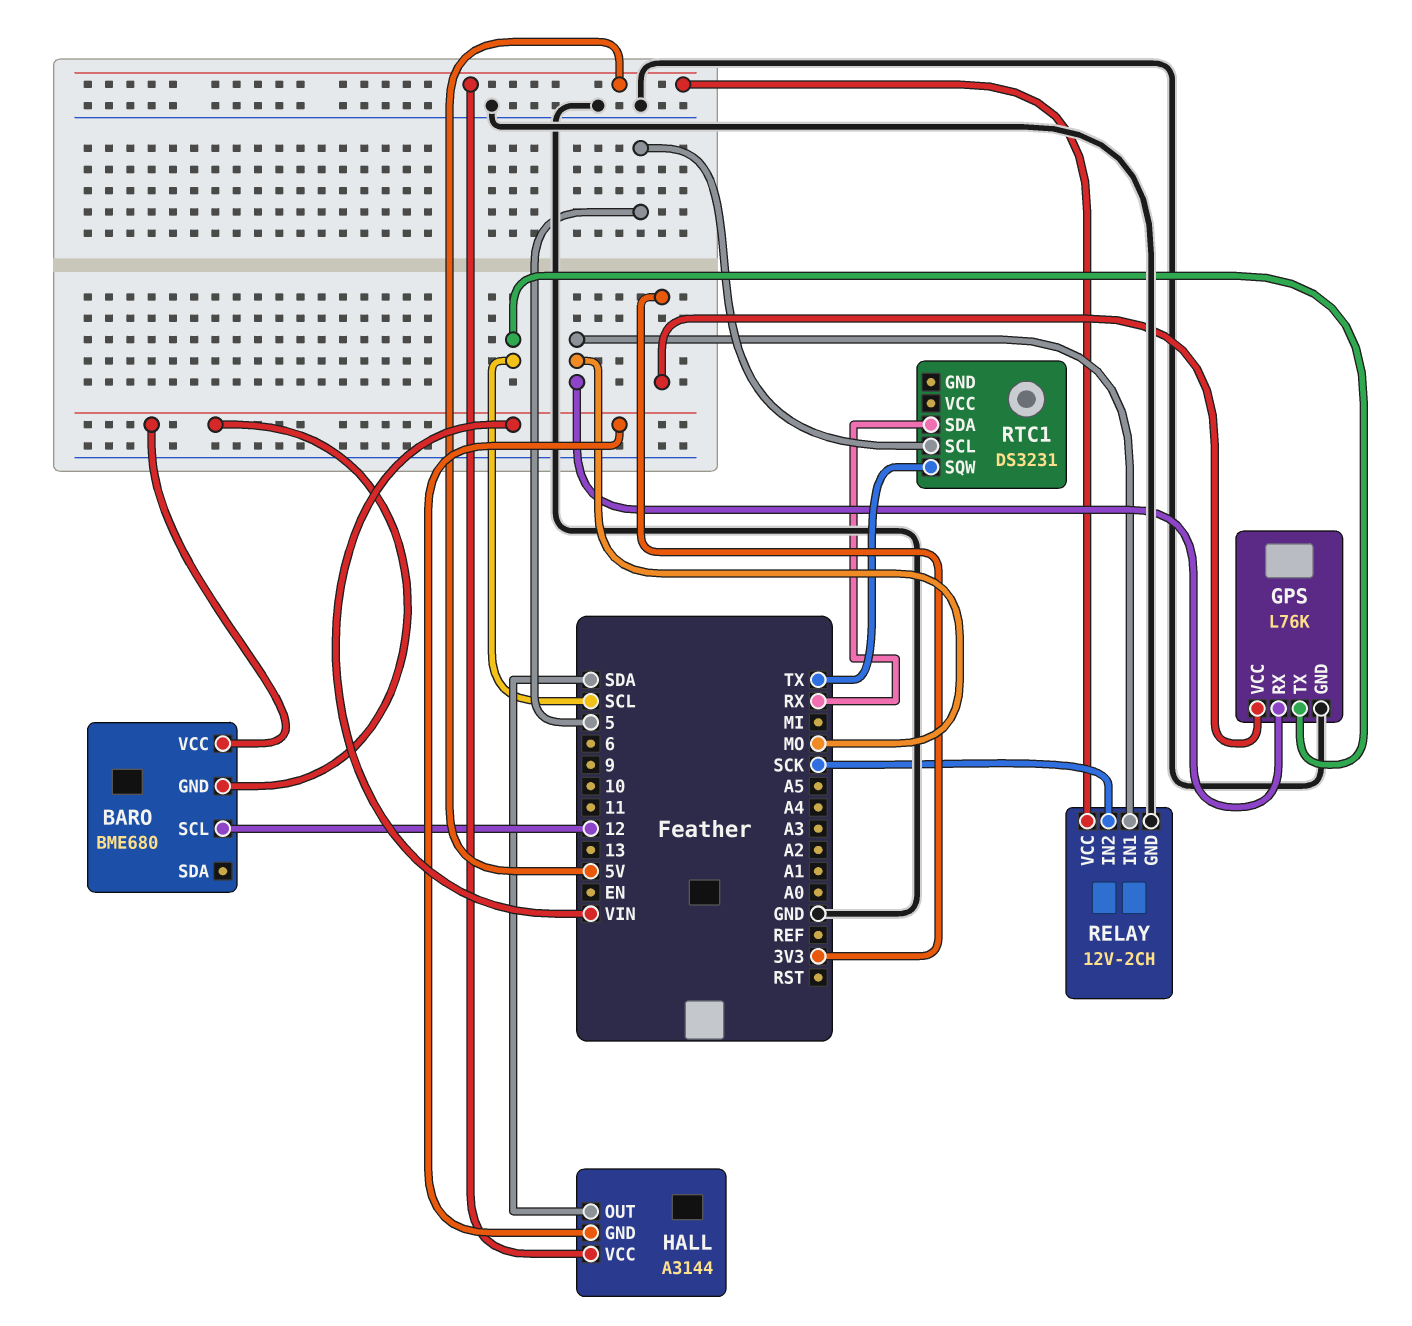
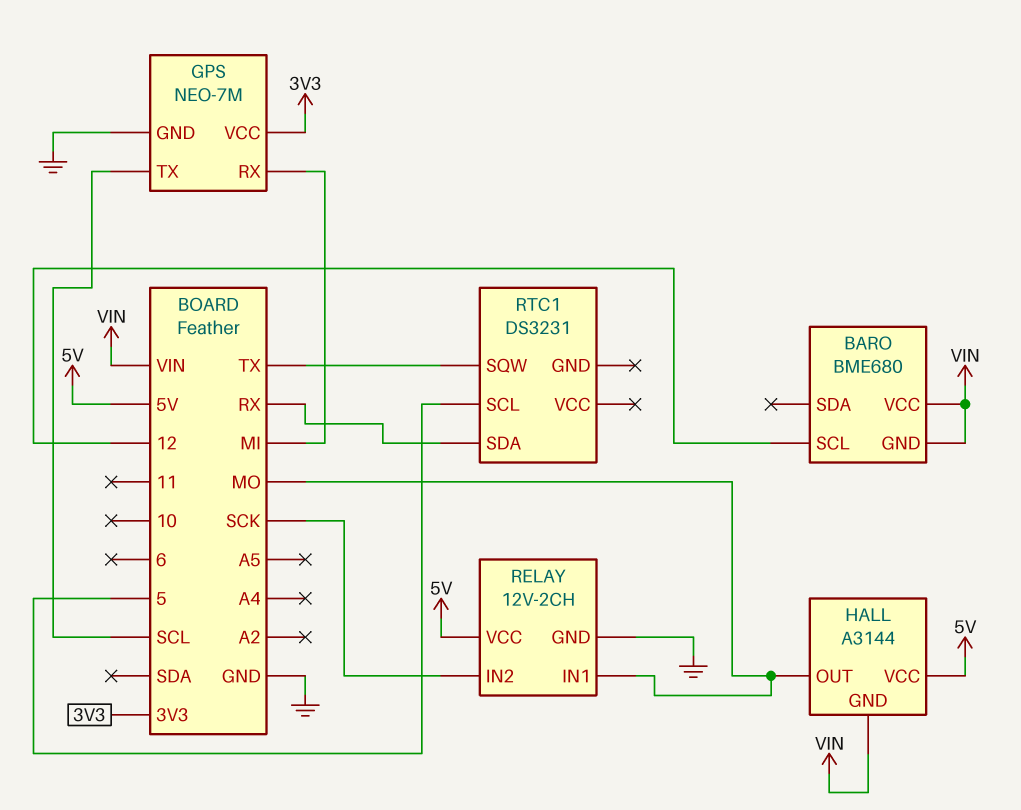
GPS: L76K -> NEO-7M
GPS pin RX: MO -> MI
HALL pin OUT: SDA -> MO

